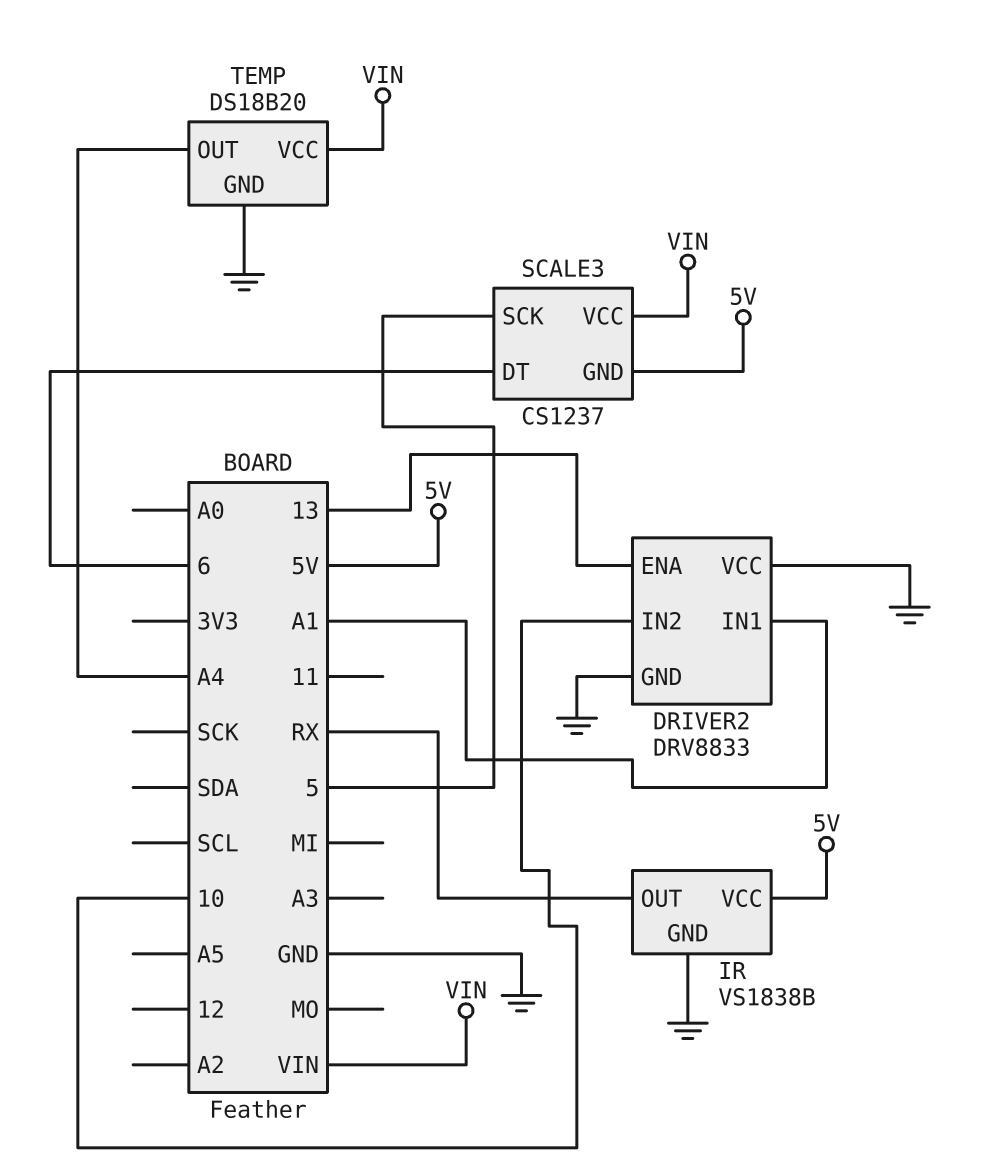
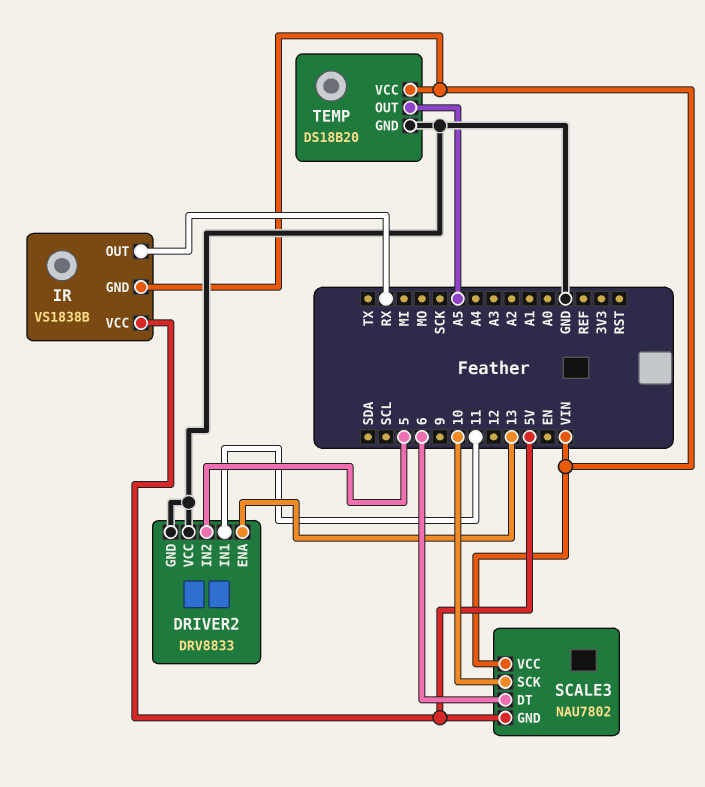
DRIVER2 pin IN1: A1 -> 11
DRIVER2 pin IN2: 10 -> 5
IR pin GND: GND -> VIN
SCALE3: CS1237 -> NAU7802
SCALE3 pin SCK: 5 -> 10
TEMP pin OUT: A4 -> A5

